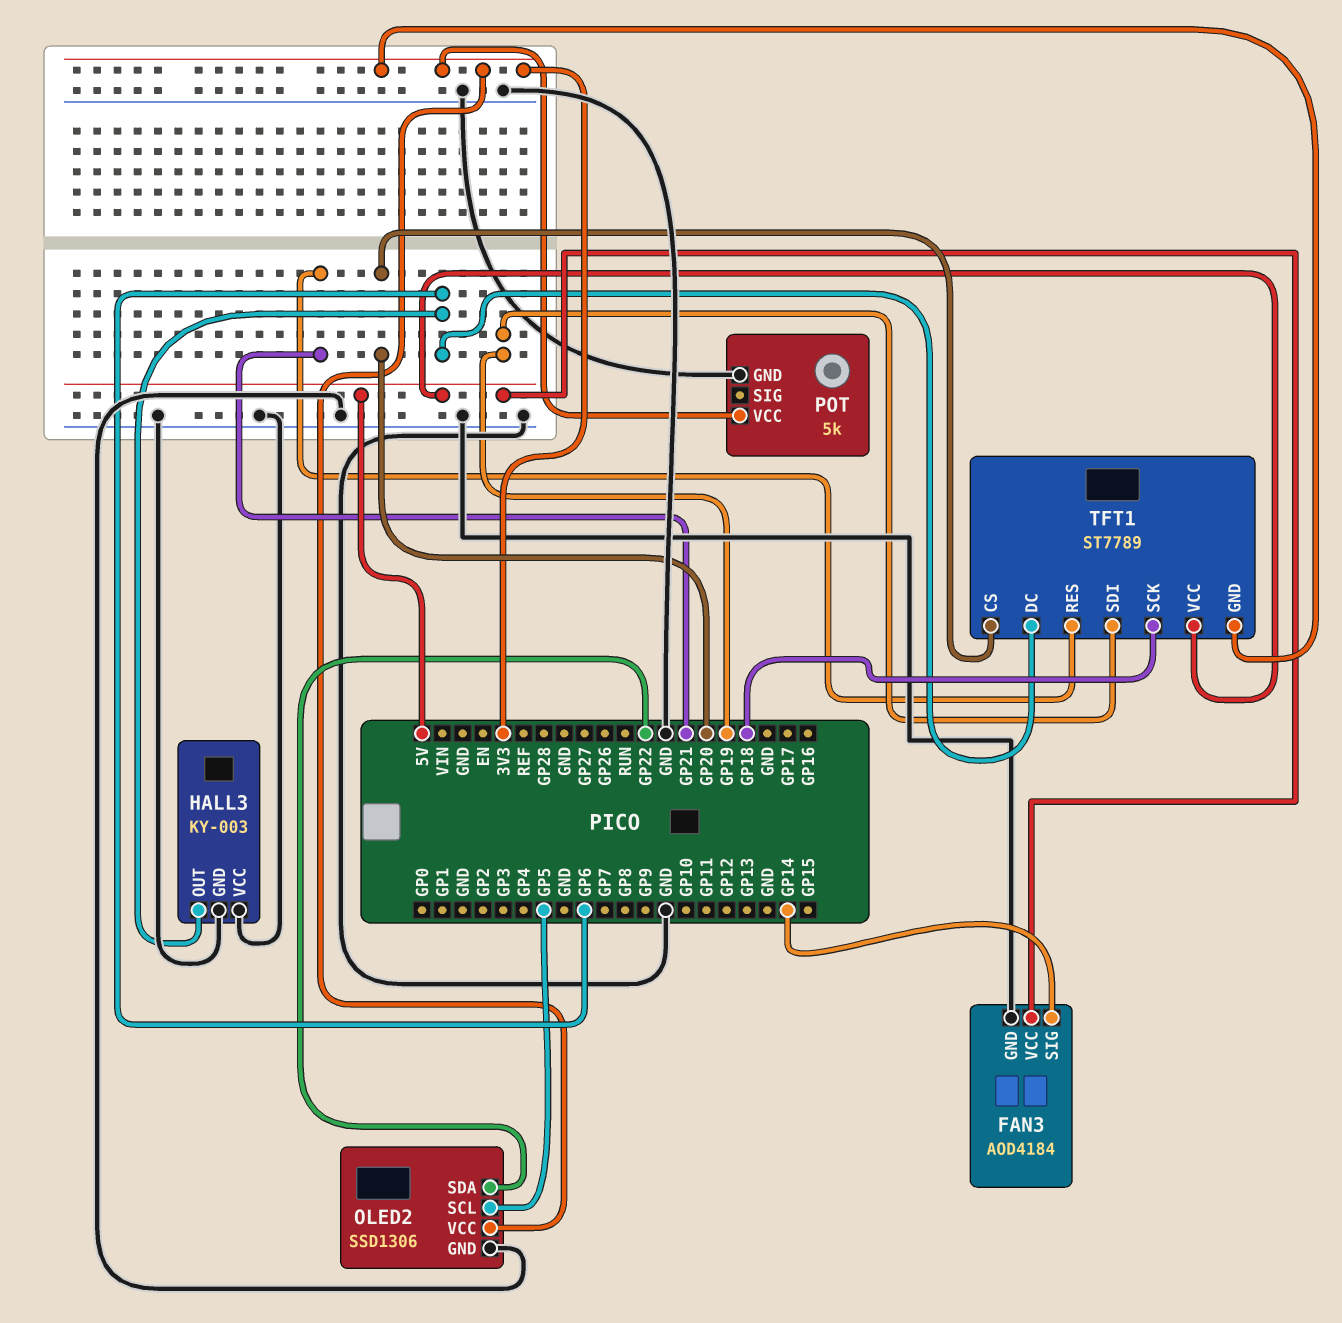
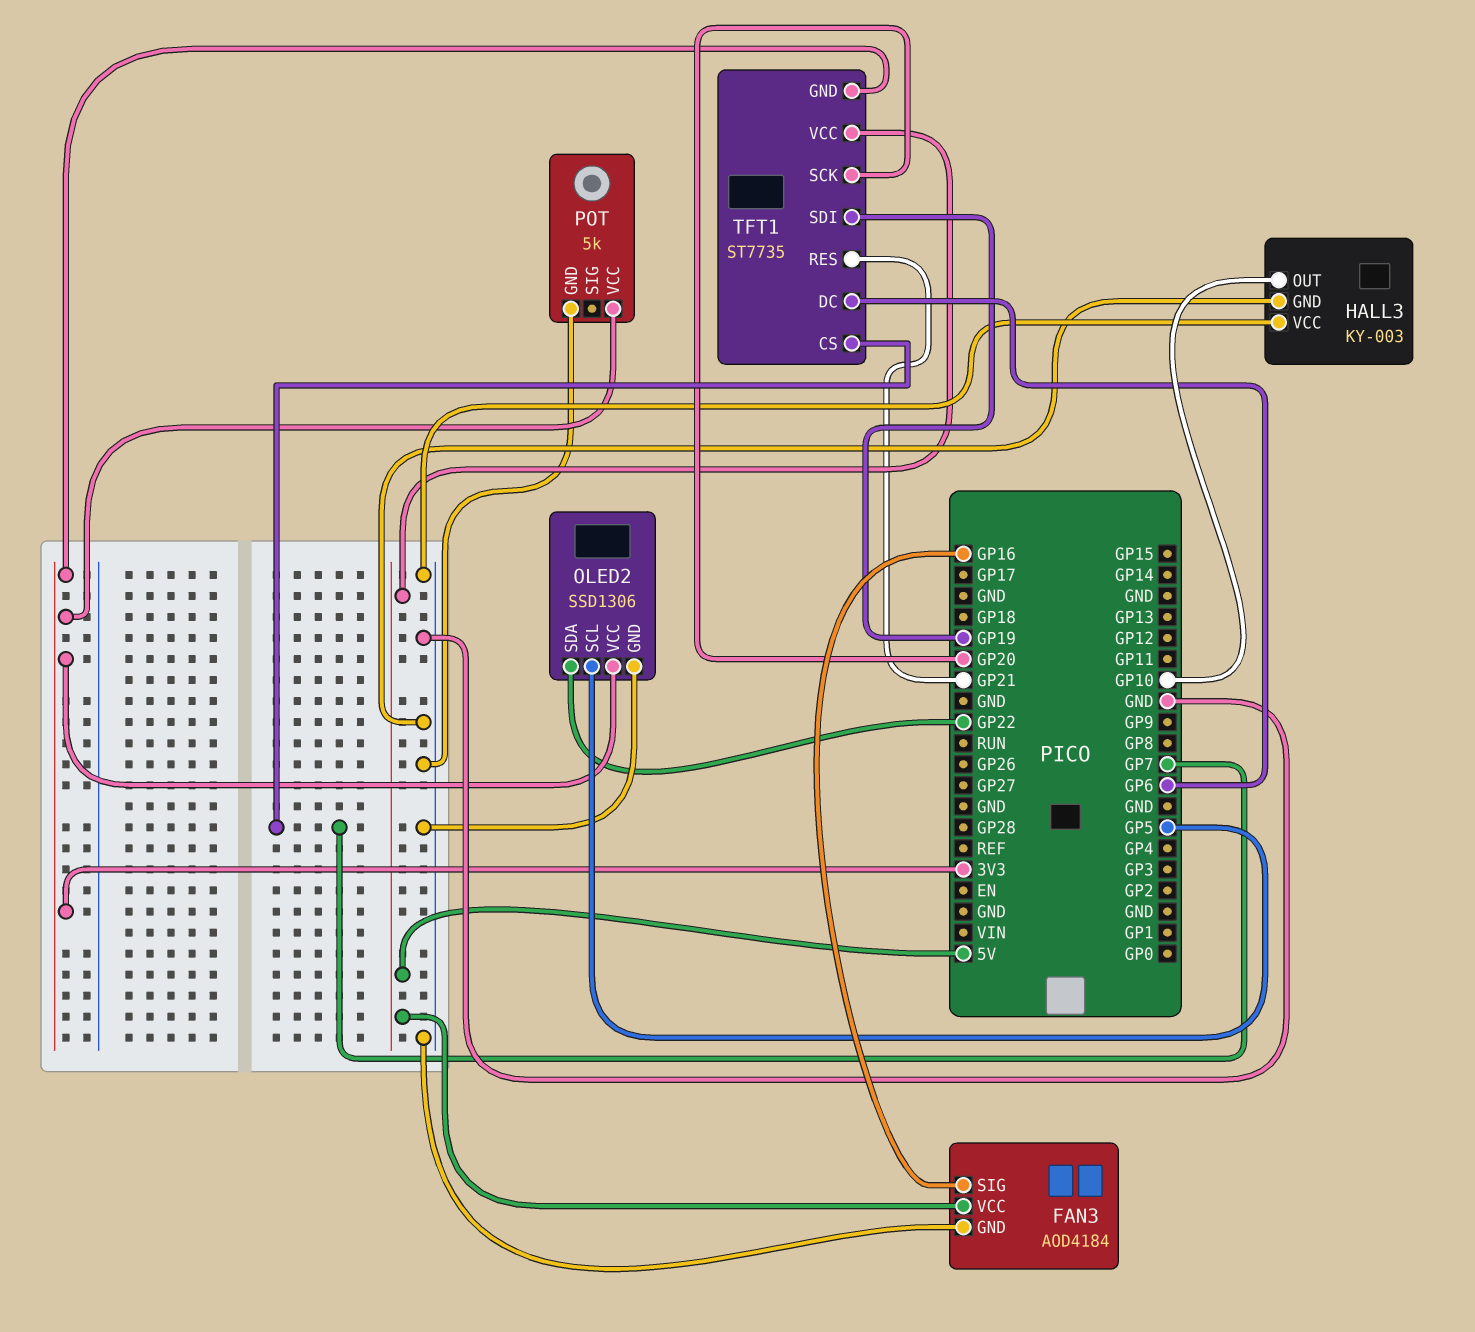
FAN3 pin SIG: GP14 -> GP16
HALL3 pin OUT: GP6 -> GP10
TFT1: ST7789 -> ST7735
TFT1 pin CS: GP20 -> GP7
TFT1 pin SCK: GP18 -> GP20

